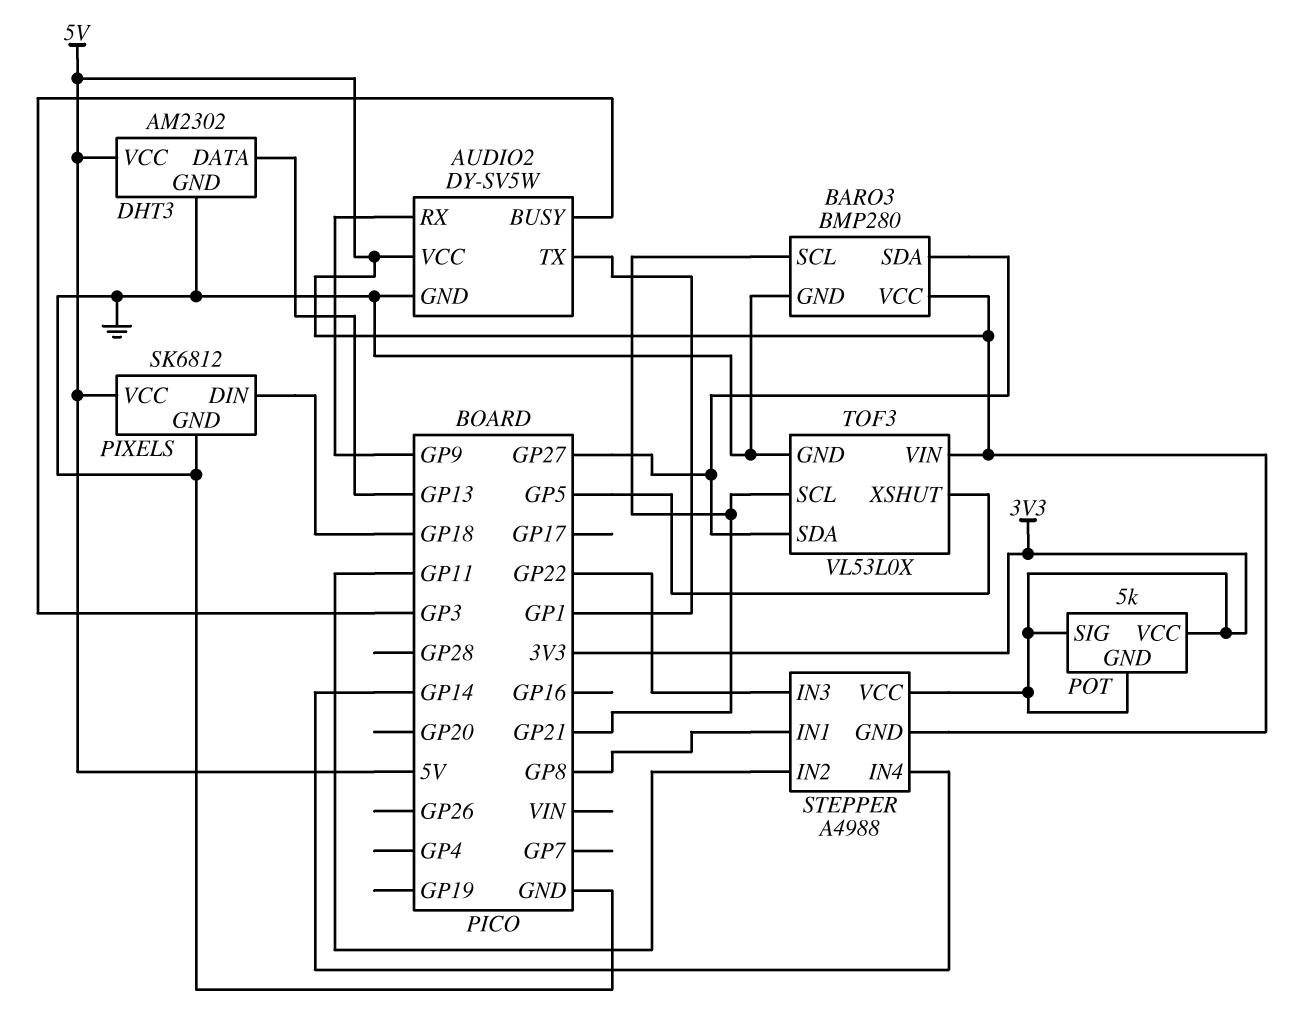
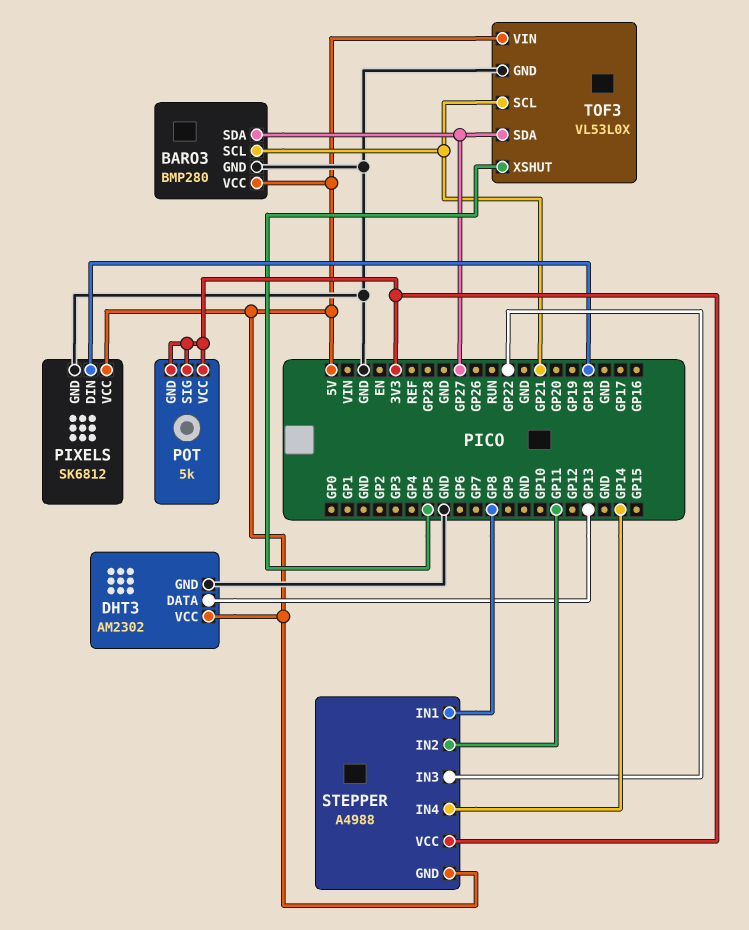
AUDIO2: DY-SV5W -> none
AUDIO2 pin BUSY: GP3 -> none
AUDIO2 pin GND: GND -> none
AUDIO2 pin RX: GP9 -> none
AUDIO2 pin TX: GP1 -> none
AUDIO2 pin VCC: 5V -> none

